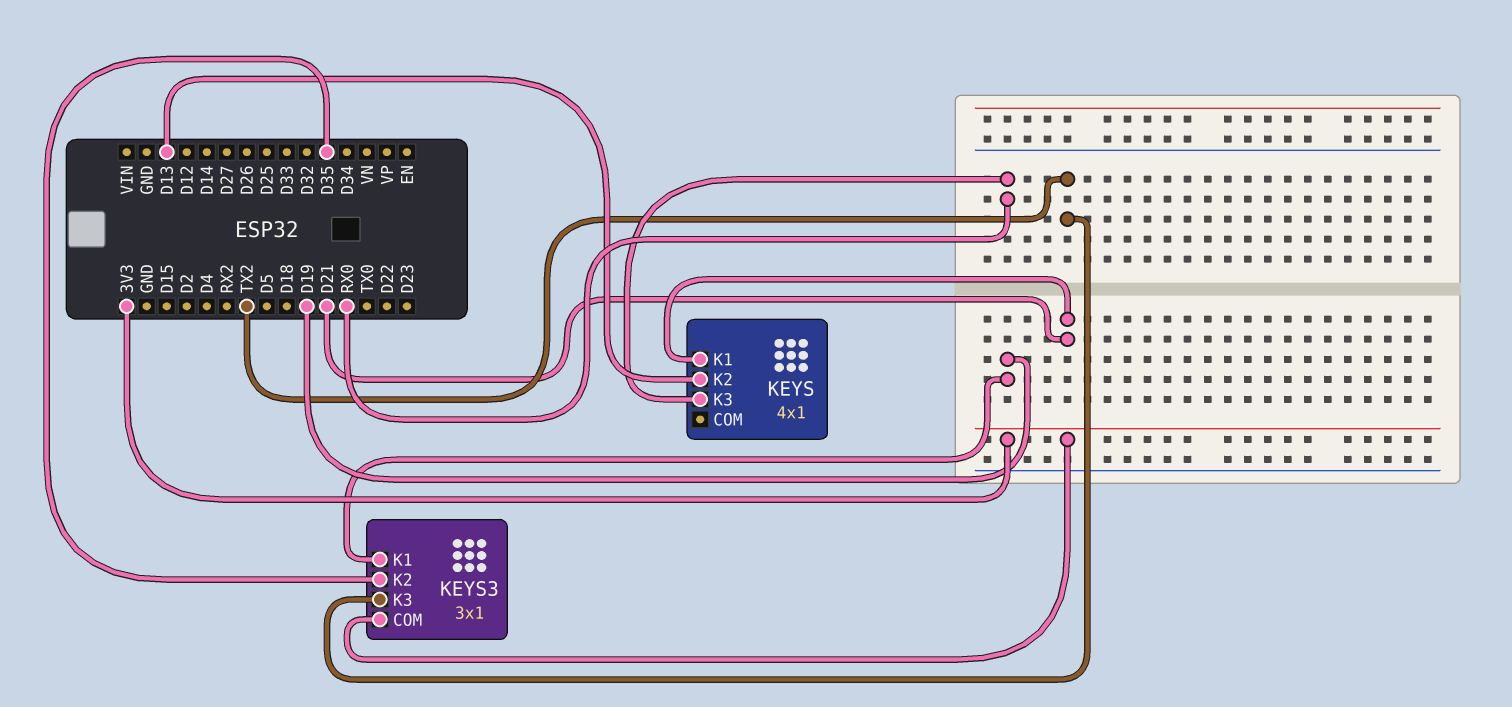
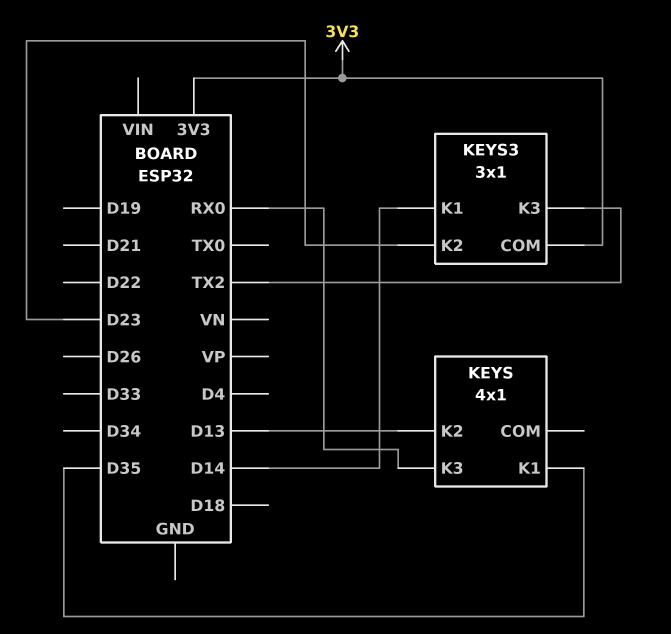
KEYS pin K1: D21 -> D35
KEYS3 pin K1: D19 -> D14
KEYS3 pin K2: D35 -> D23

